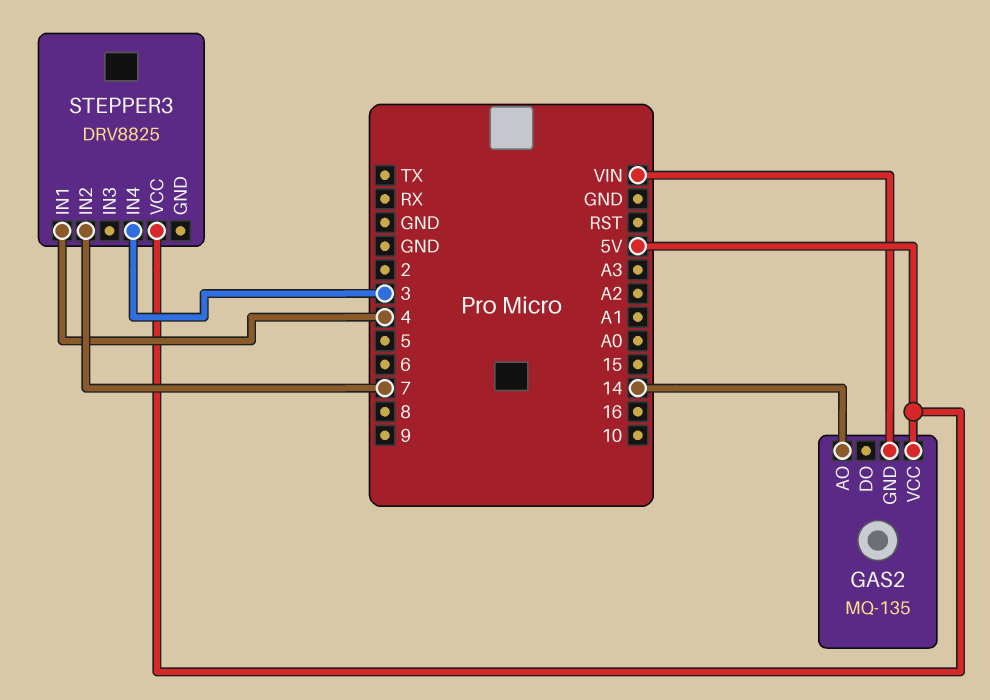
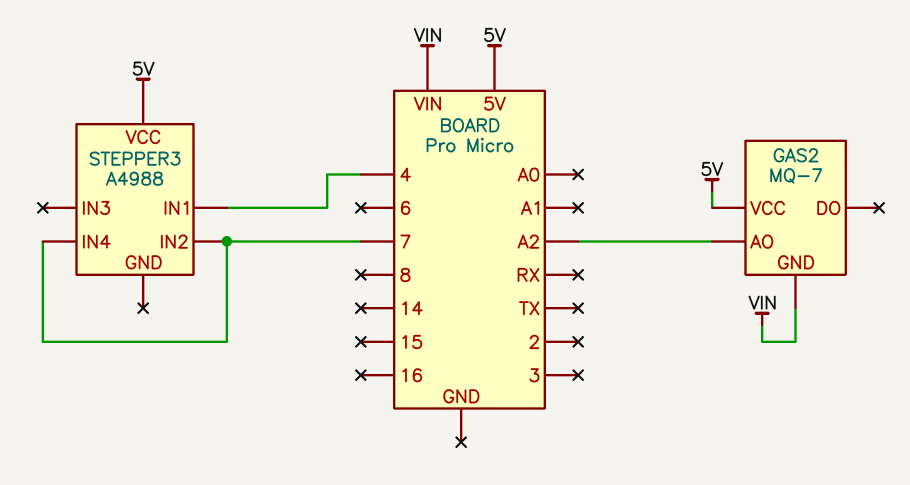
GAS2: MQ-135 -> MQ-7
GAS2 pin AO: 14 -> A2
STEPPER3: DRV8825 -> A4988
STEPPER3 pin IN4: 3 -> 7

